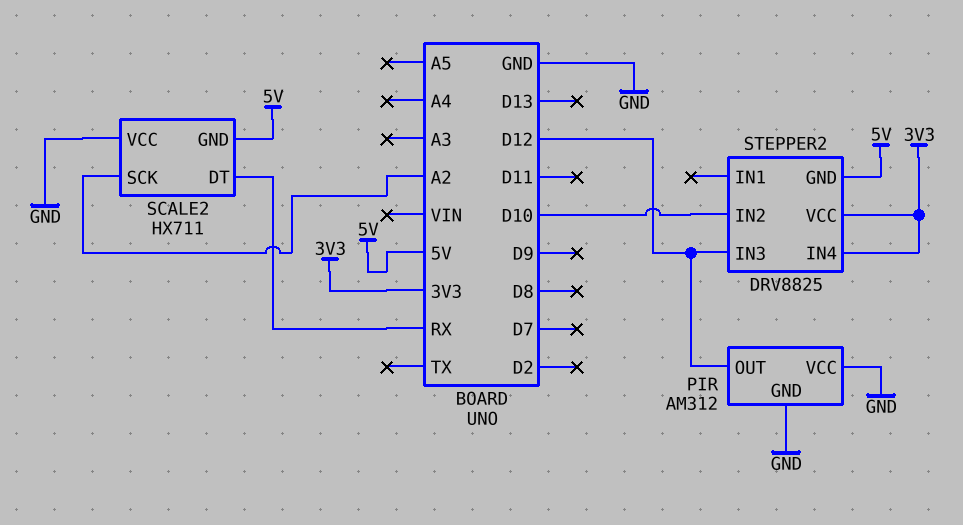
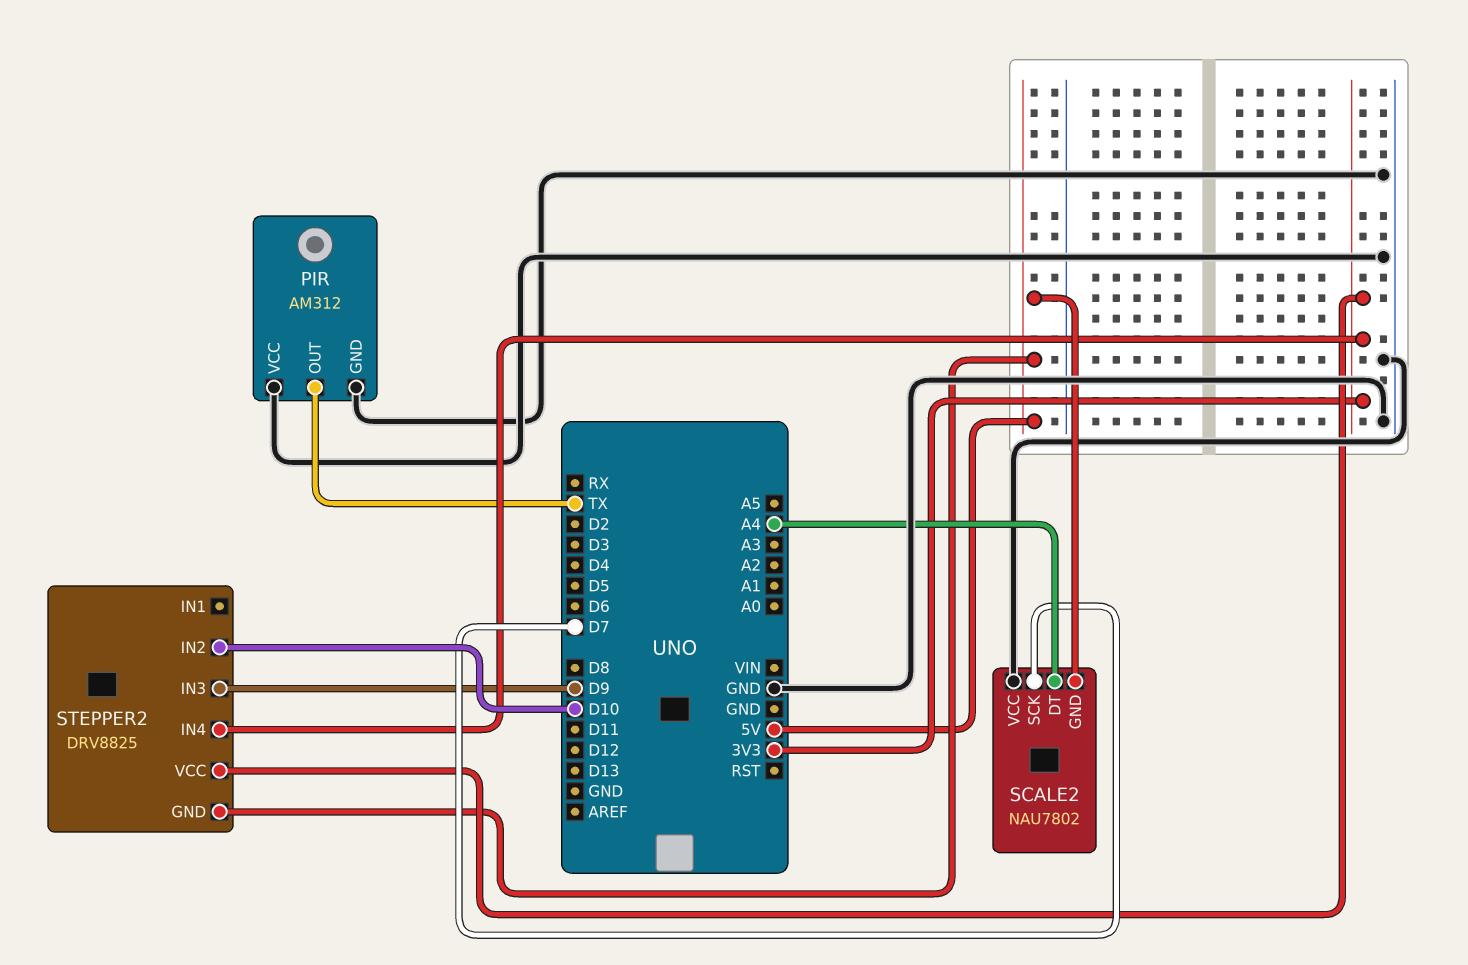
PIR pin OUT: D12 -> TX
SCALE2: HX711 -> NAU7802
SCALE2 pin DT: RX -> A4
SCALE2 pin SCK: A2 -> D7
STEPPER2 pin IN3: D12 -> D9

